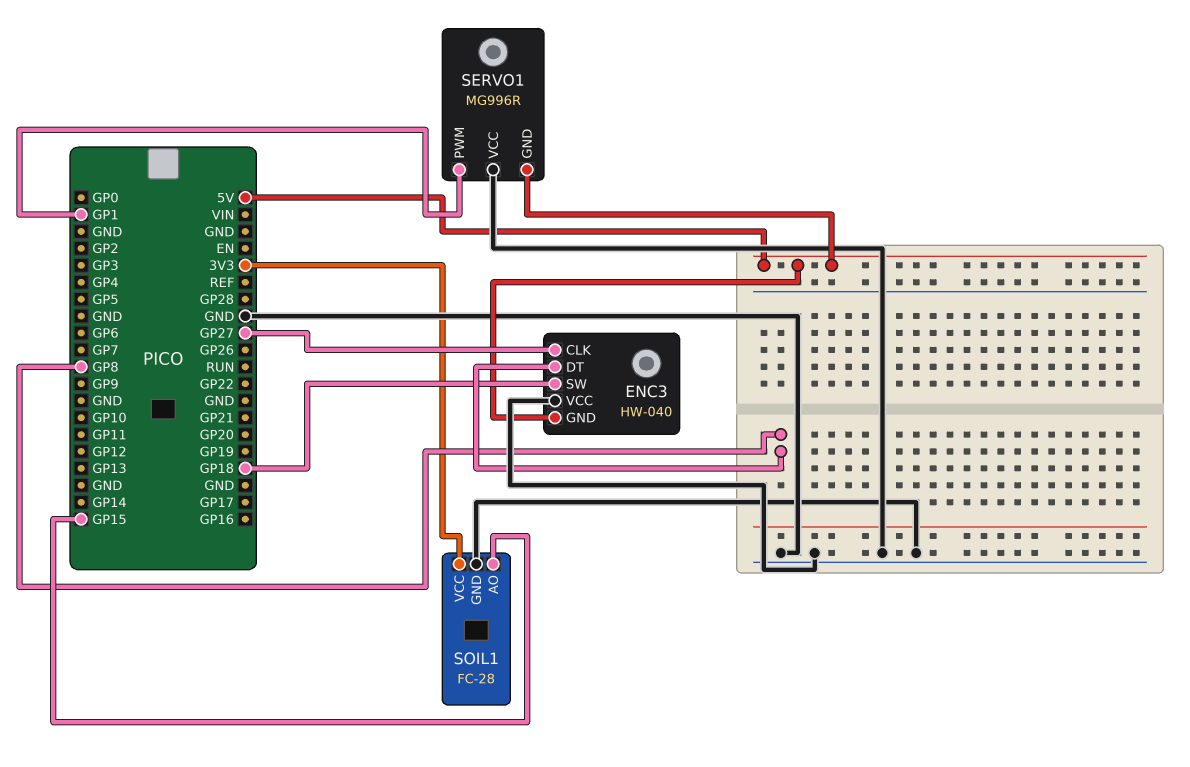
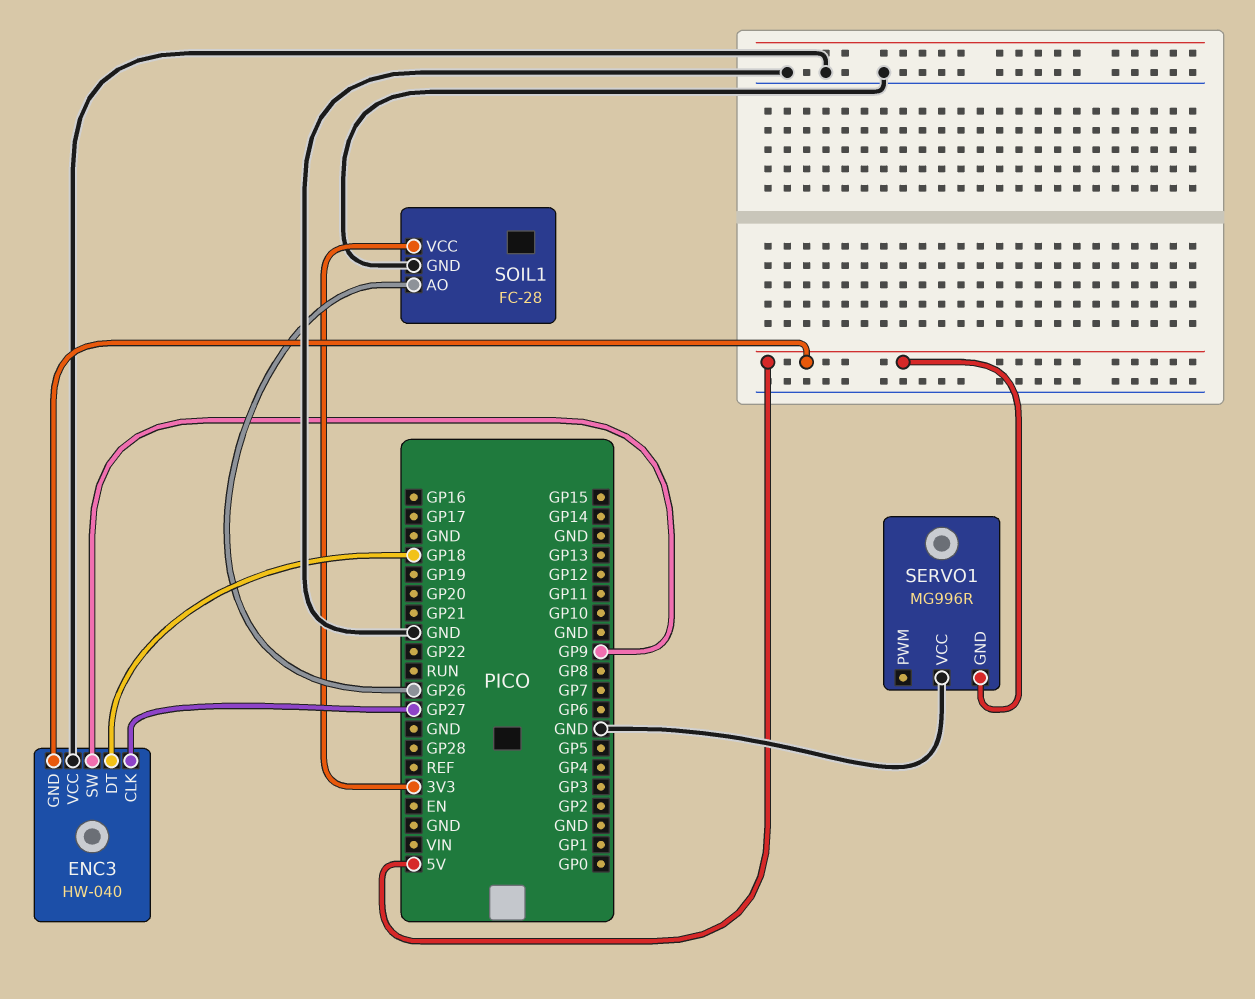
ENC3 pin DT: GP8 -> GP18
ENC3 pin SW: GP18 -> GP9
SERVO1 pin PWM: GP1 -> none
SOIL1 pin AO: GP15 -> GP26

